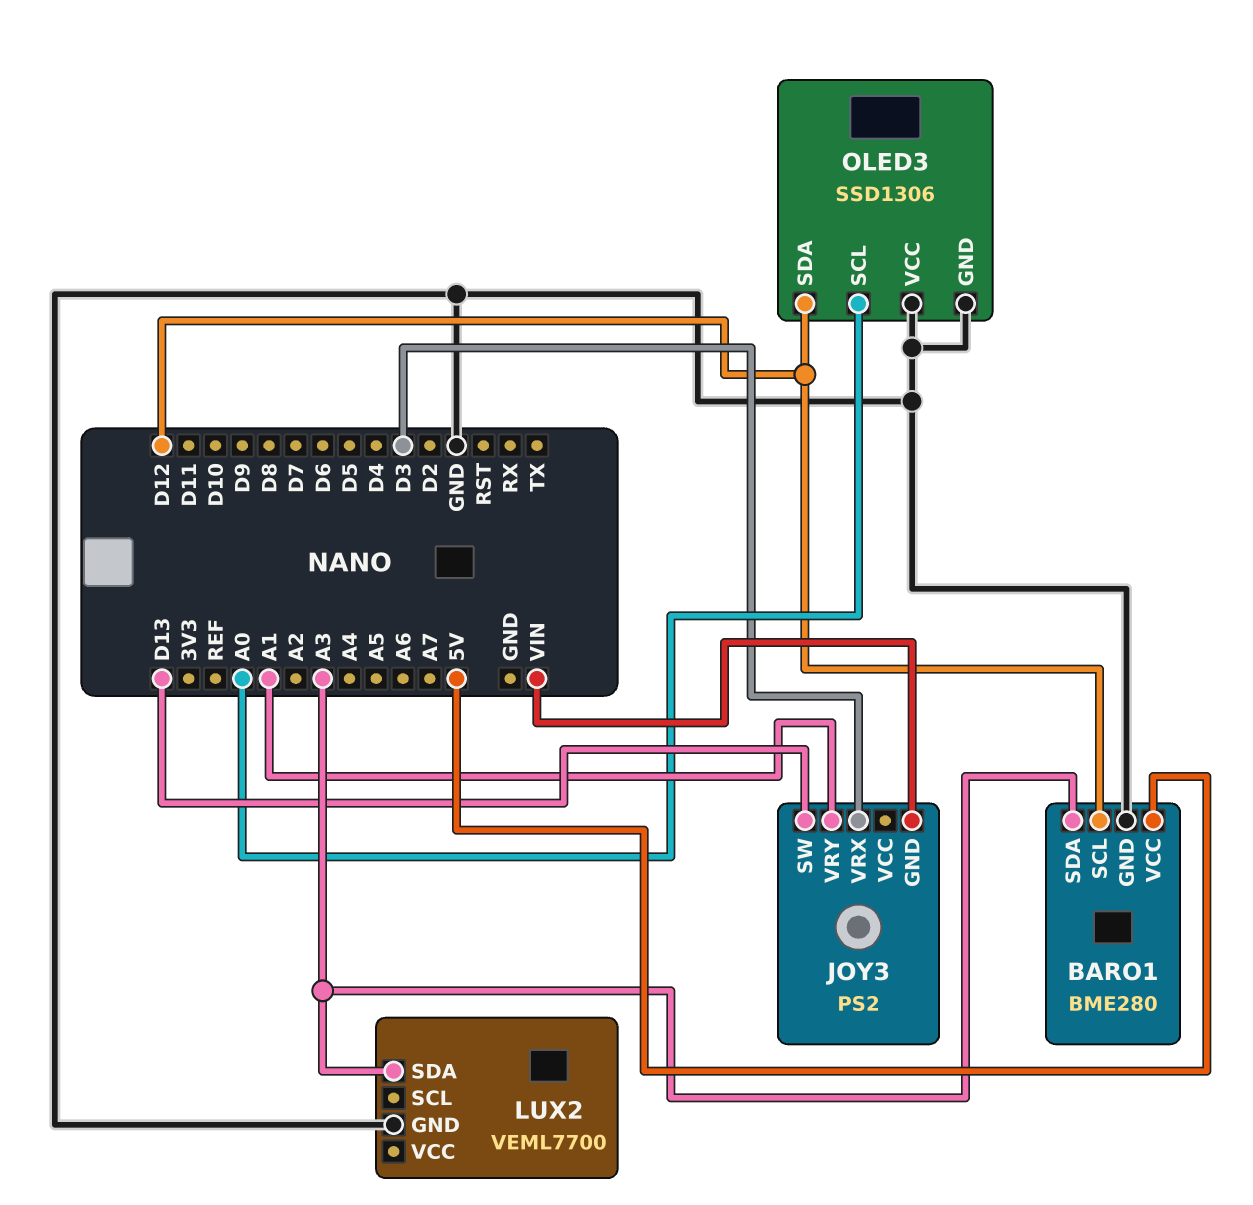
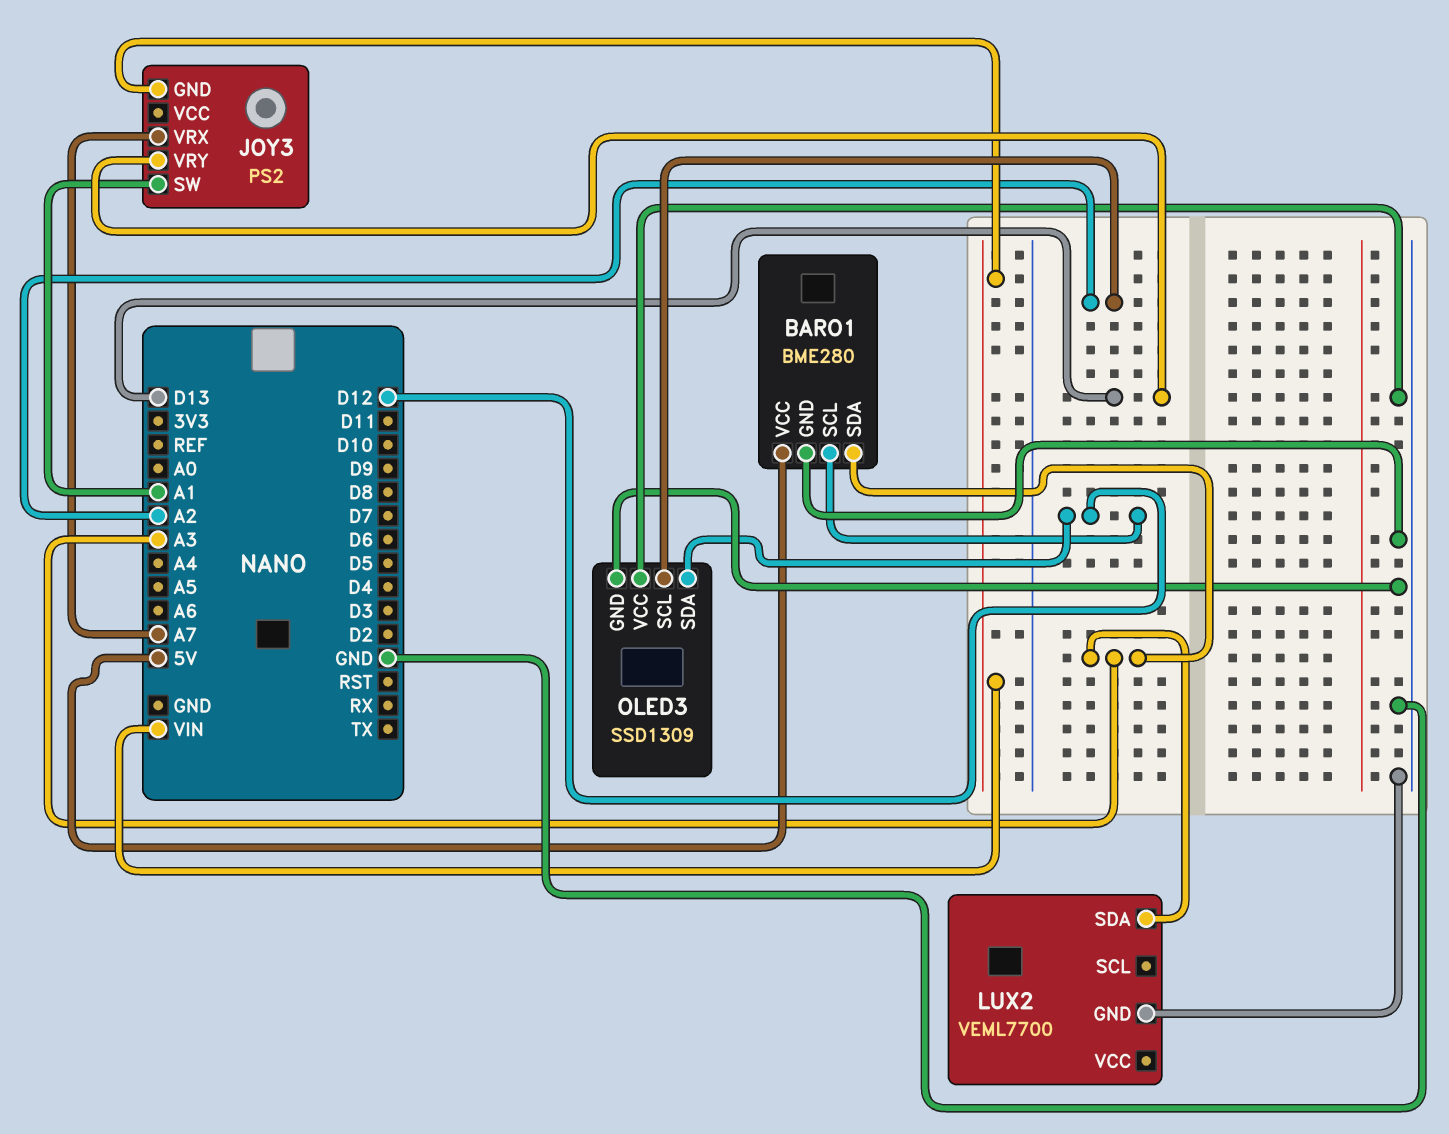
JOY3 pin SW: D13 -> A1
JOY3 pin VRX: D3 -> A7
JOY3 pin VRY: A1 -> D13
OLED3: SSD1306 -> SSD1309
OLED3 pin SCL: A0 -> A2

